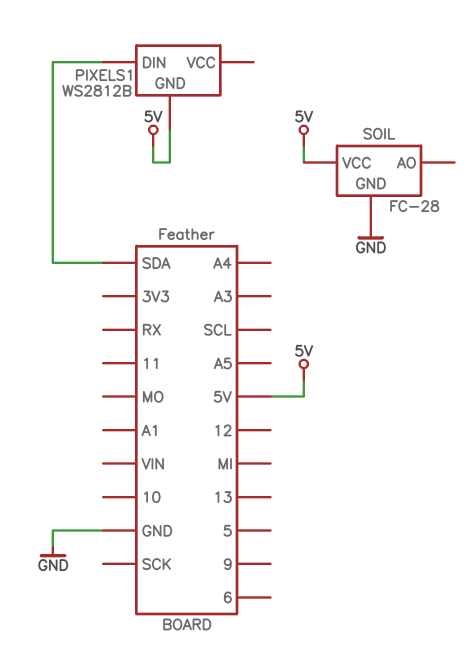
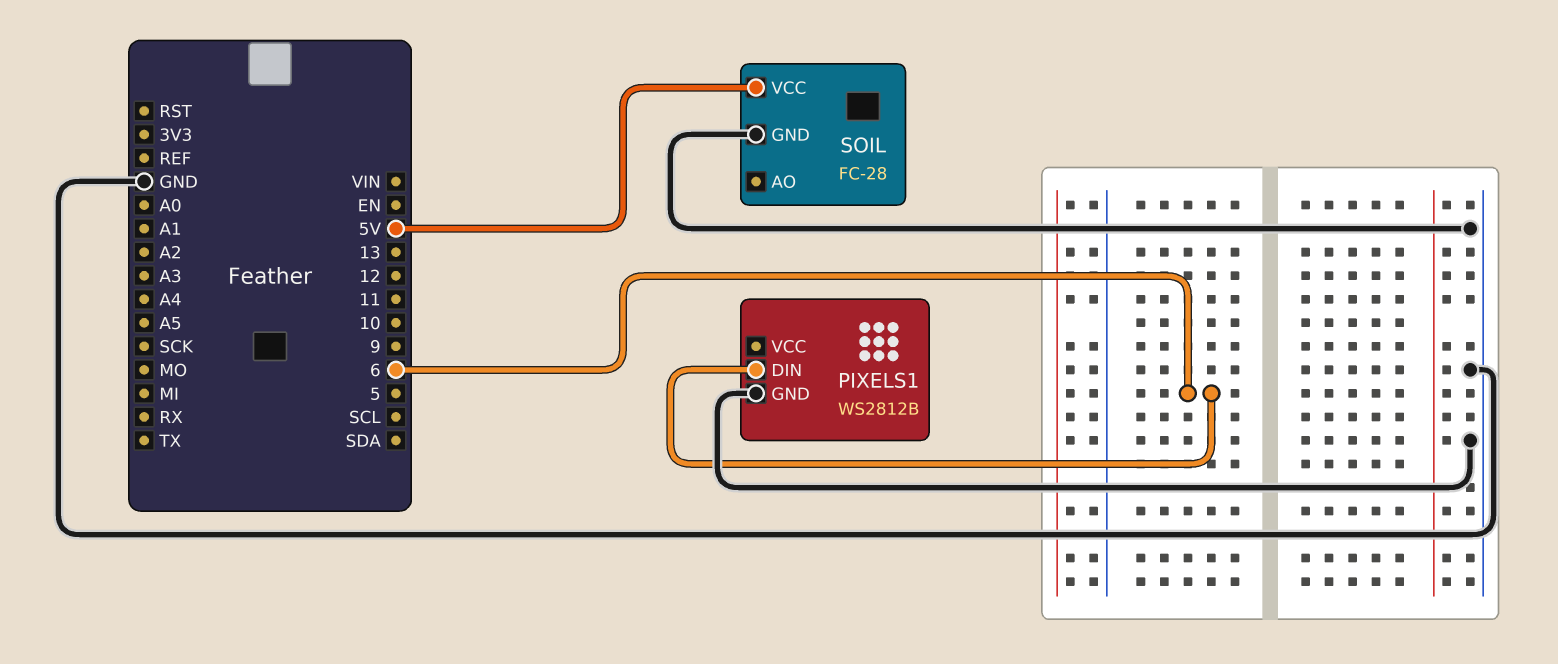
PIXELS1 pin DIN: SDA -> 6
PIXELS1 pin GND: 5V -> GND

